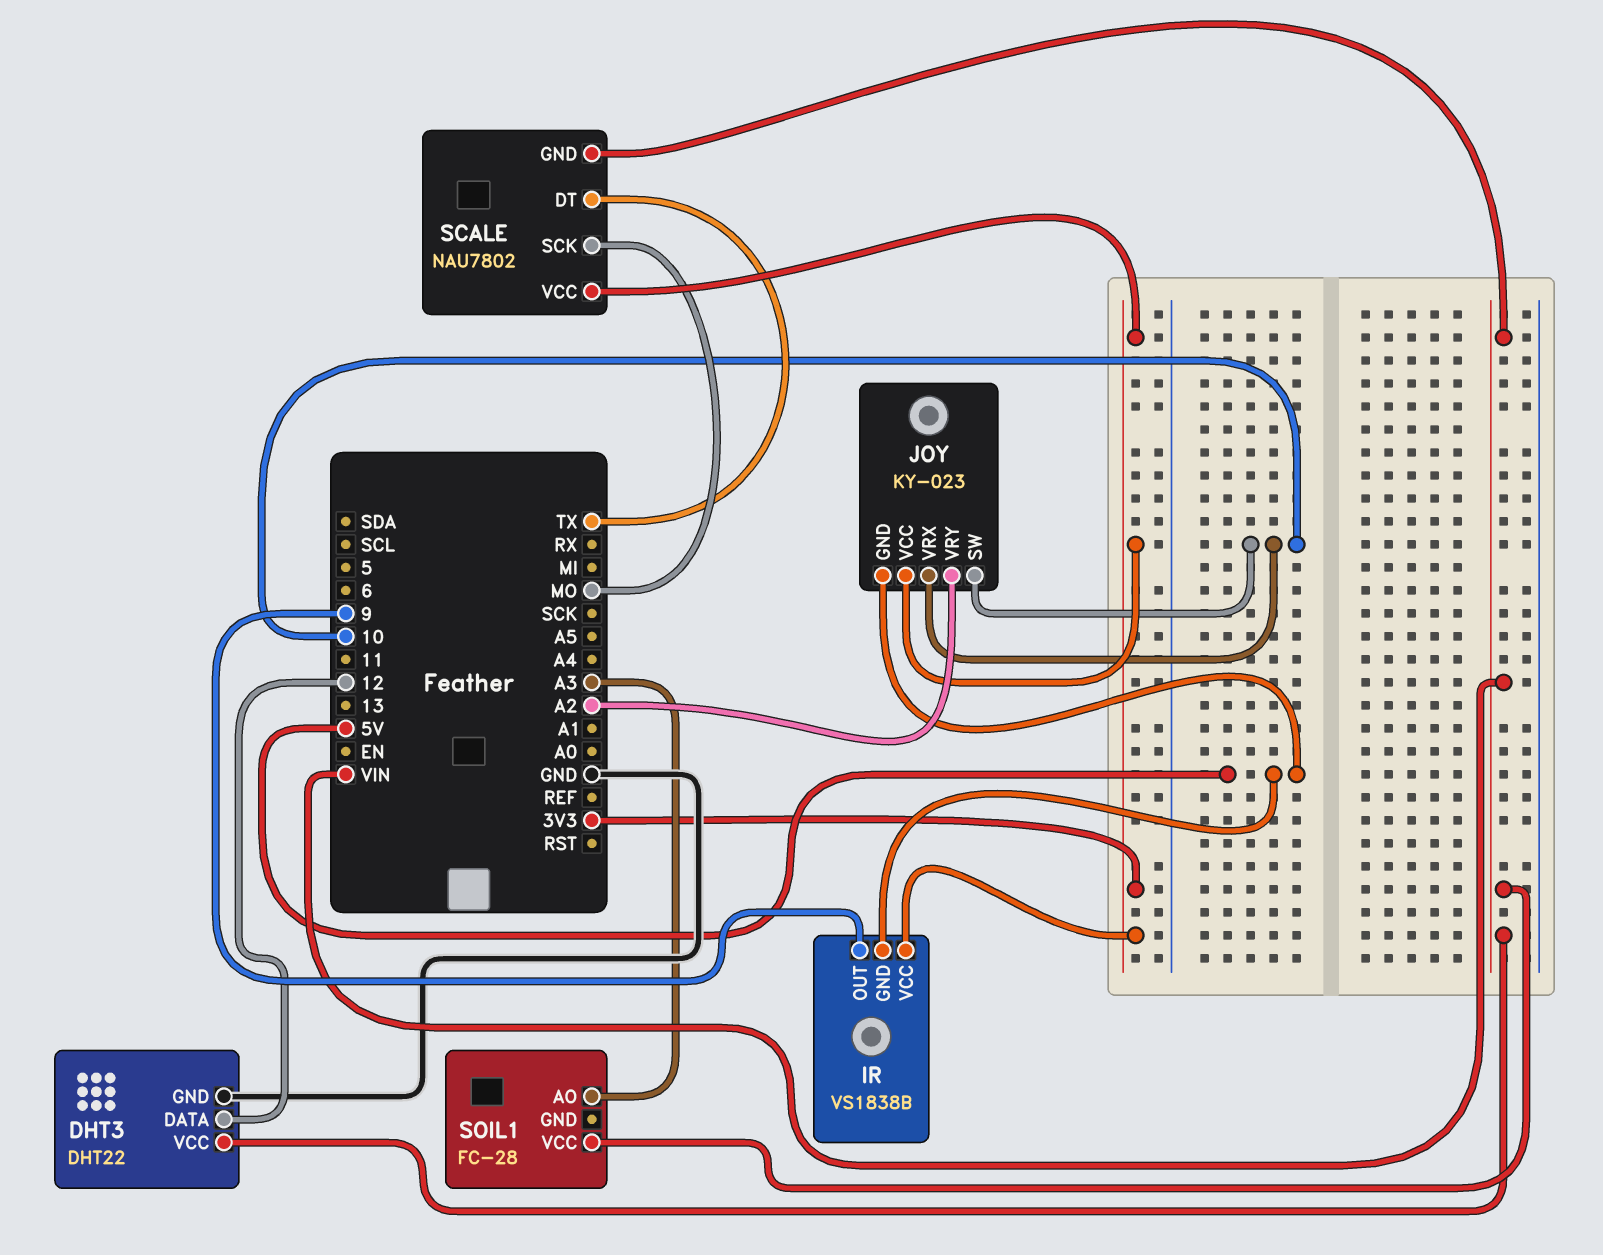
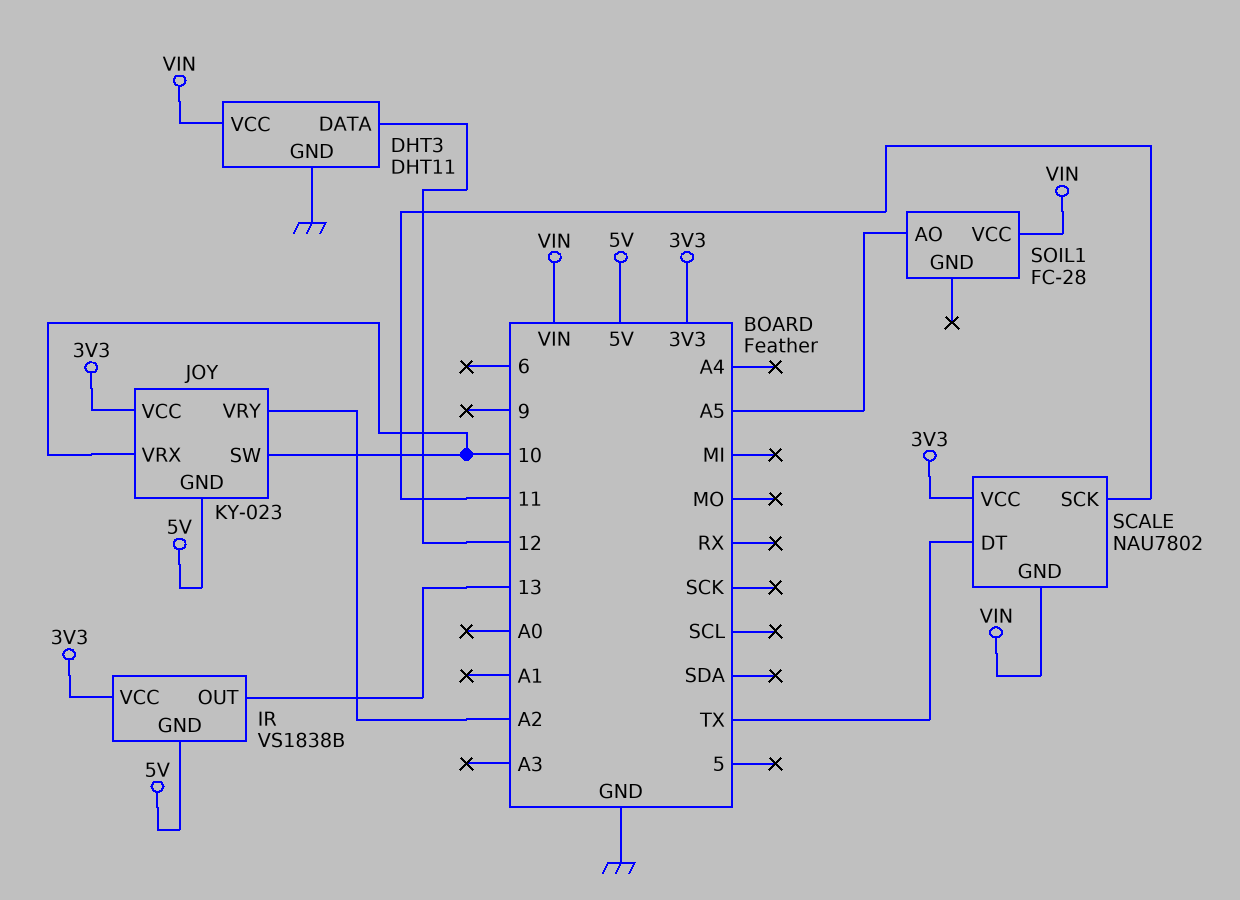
DHT3: DHT22 -> DHT11
IR pin OUT: 9 -> 13
SCALE pin SCK: MO -> 11
SOIL1 pin AO: A3 -> A5

